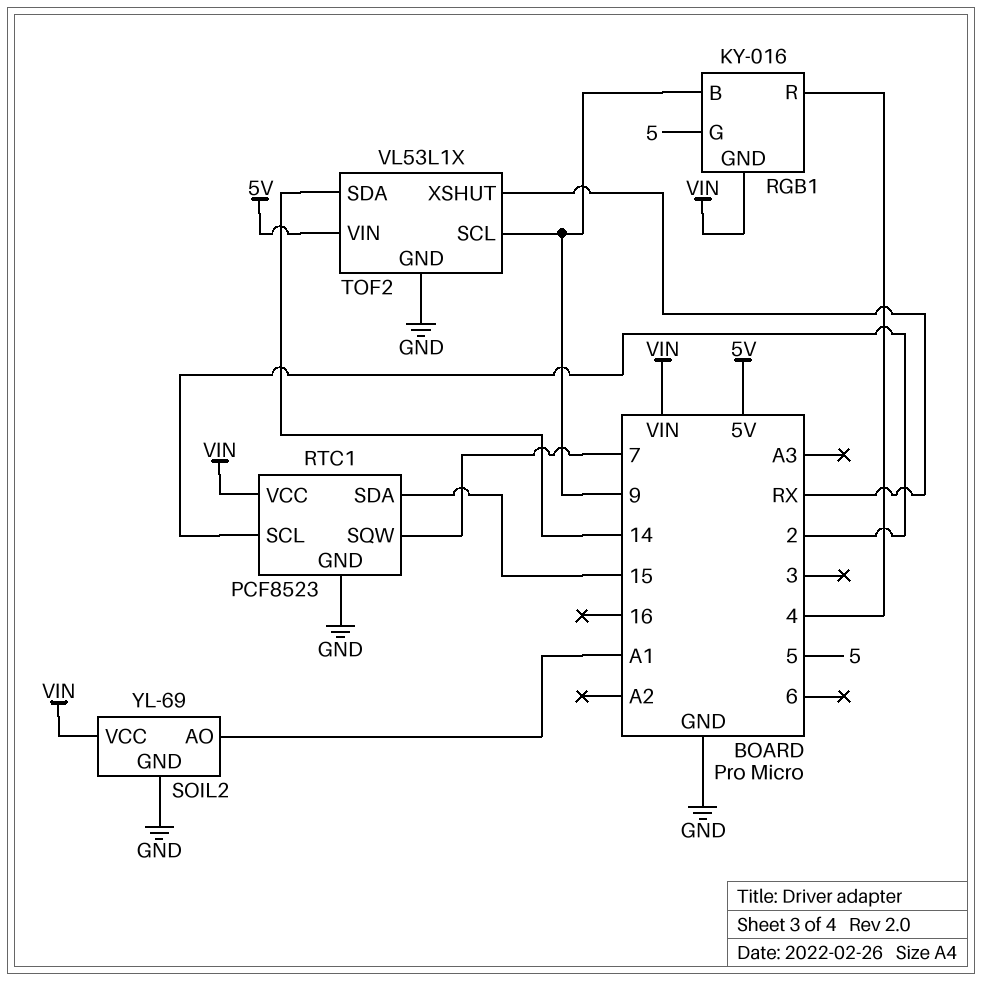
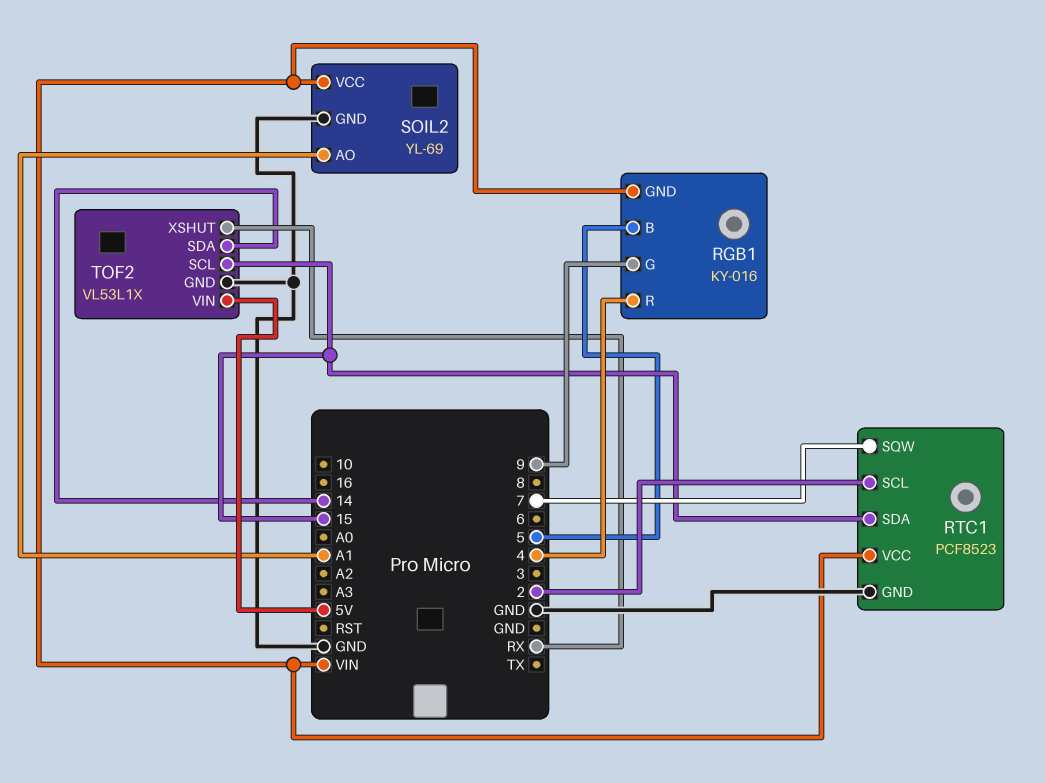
RGB1 pin B: 9 -> 5
RGB1 pin G: 5 -> 9
TOF2 pin SCL: 9 -> 15

